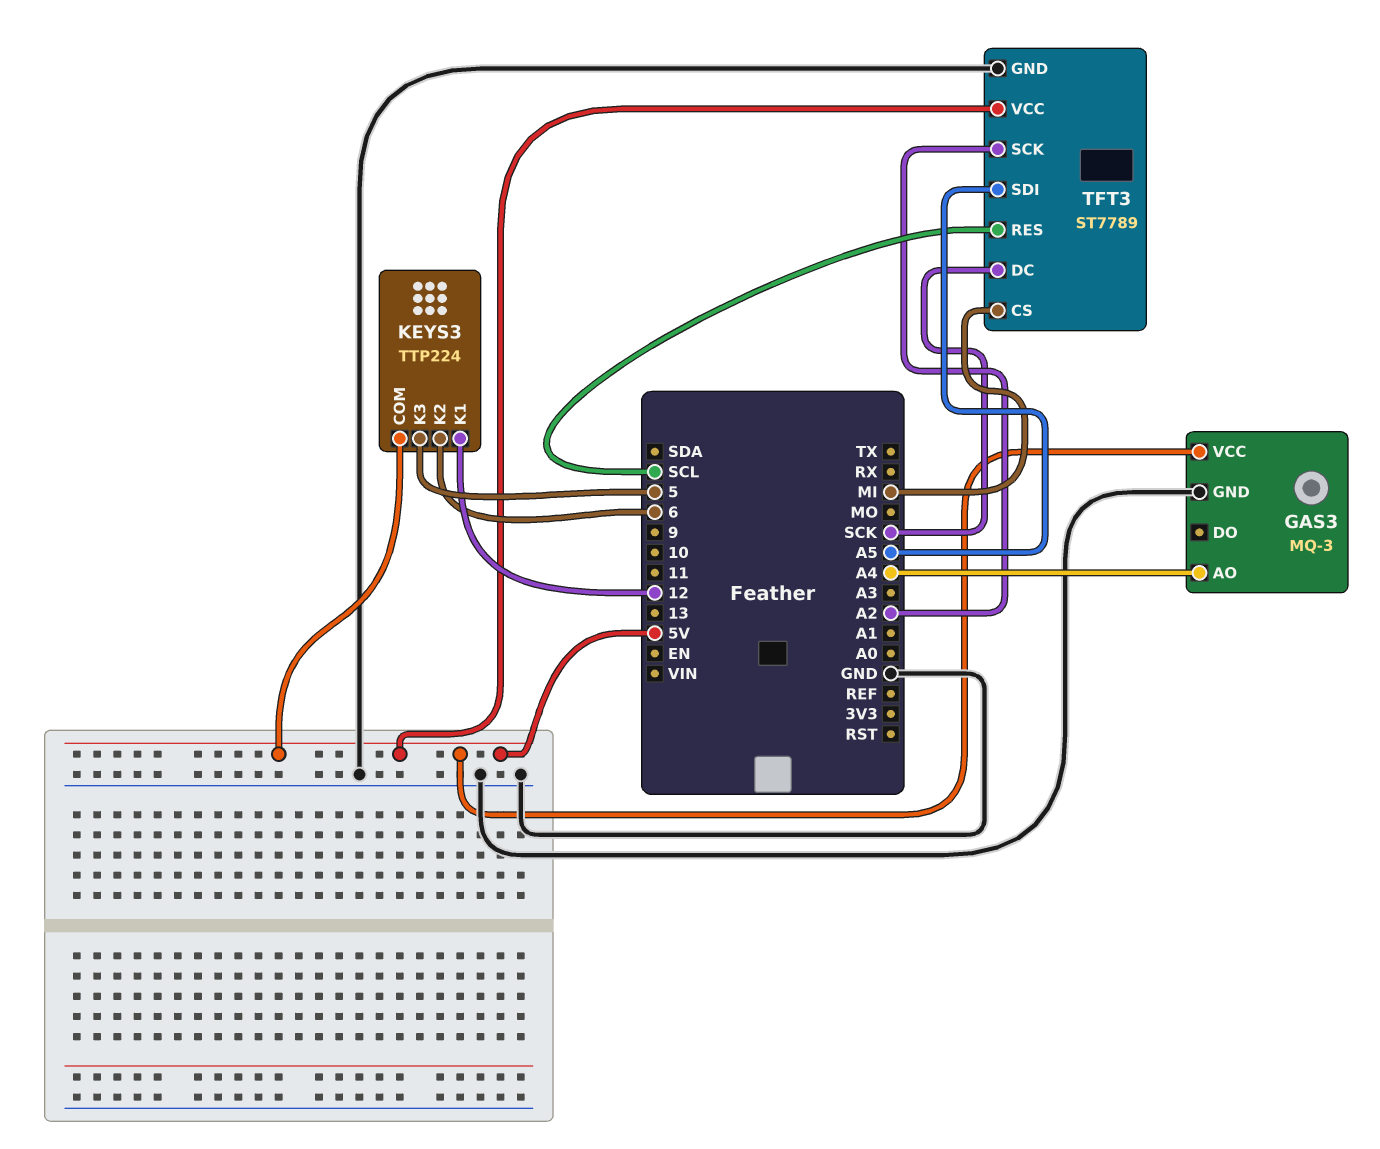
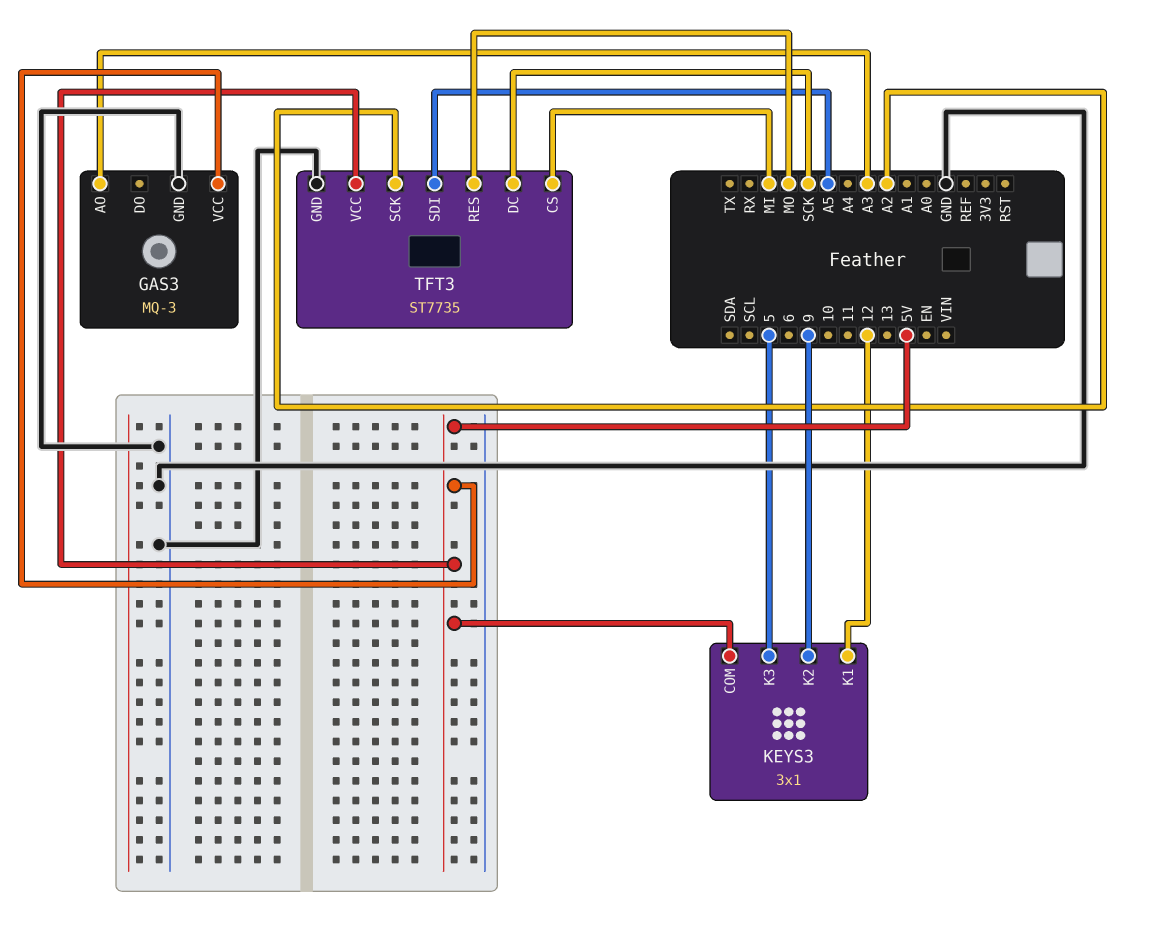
GAS3 pin AO: A4 -> A3
KEYS3: TTP224 -> 3x1
KEYS3 pin K2: 6 -> 9
TFT3: ST7789 -> ST7735
TFT3 pin RES: SCL -> MO

